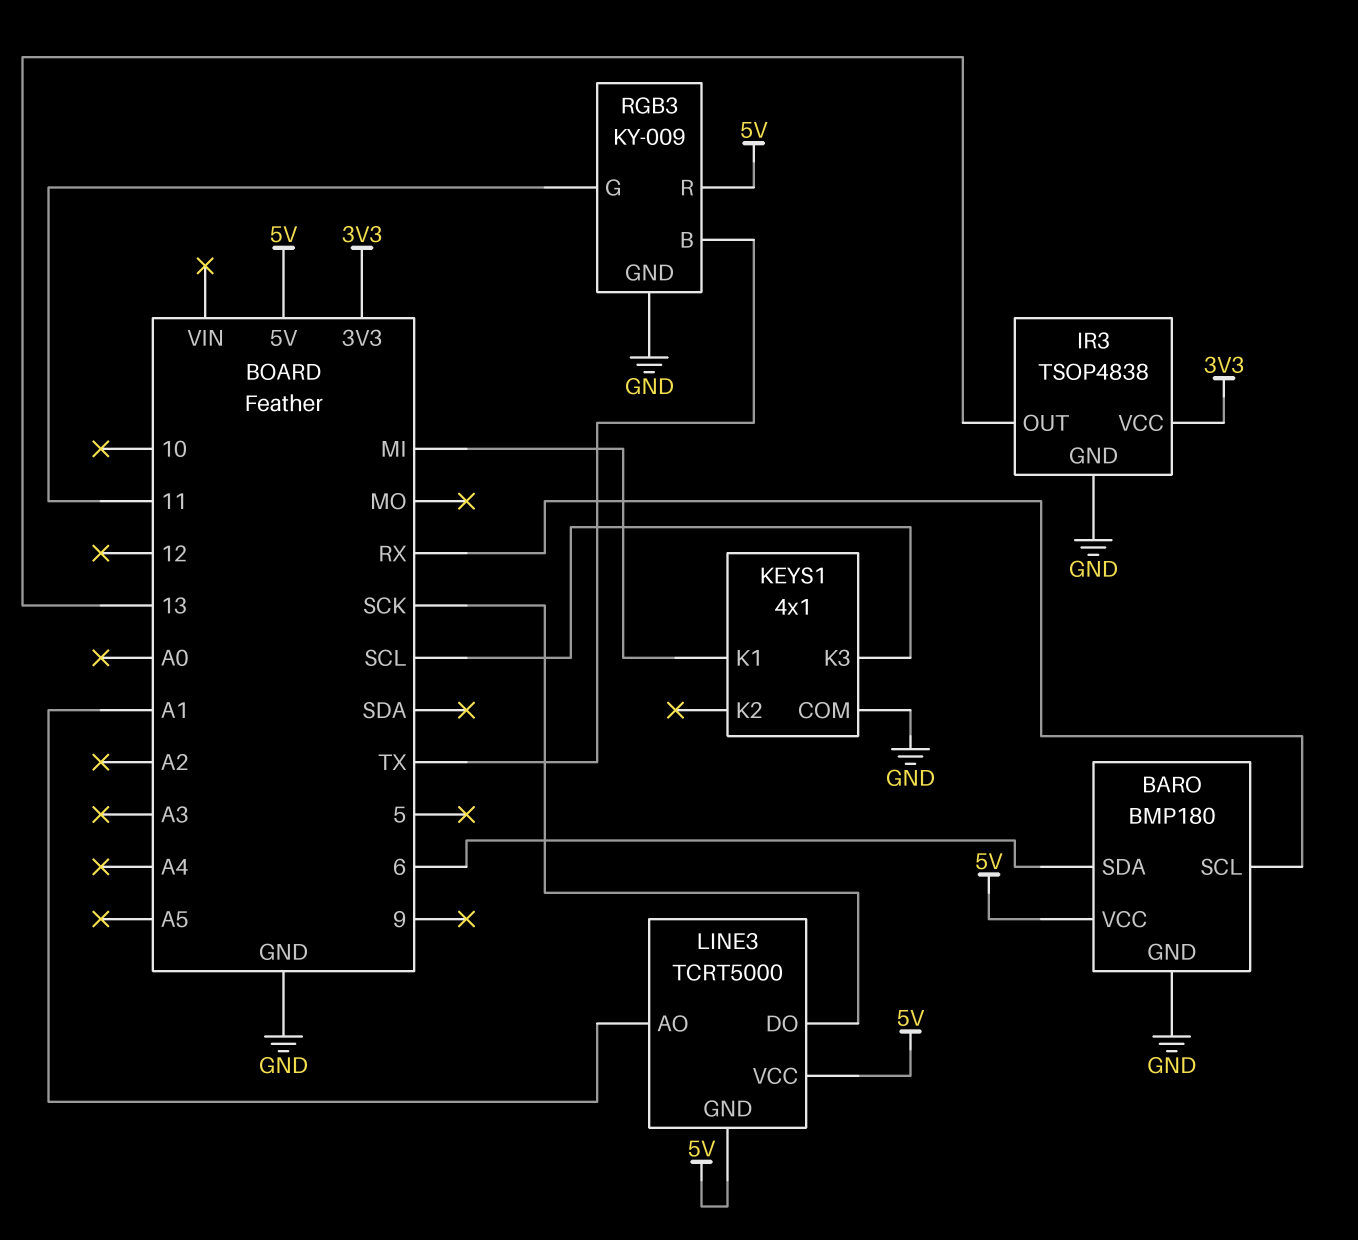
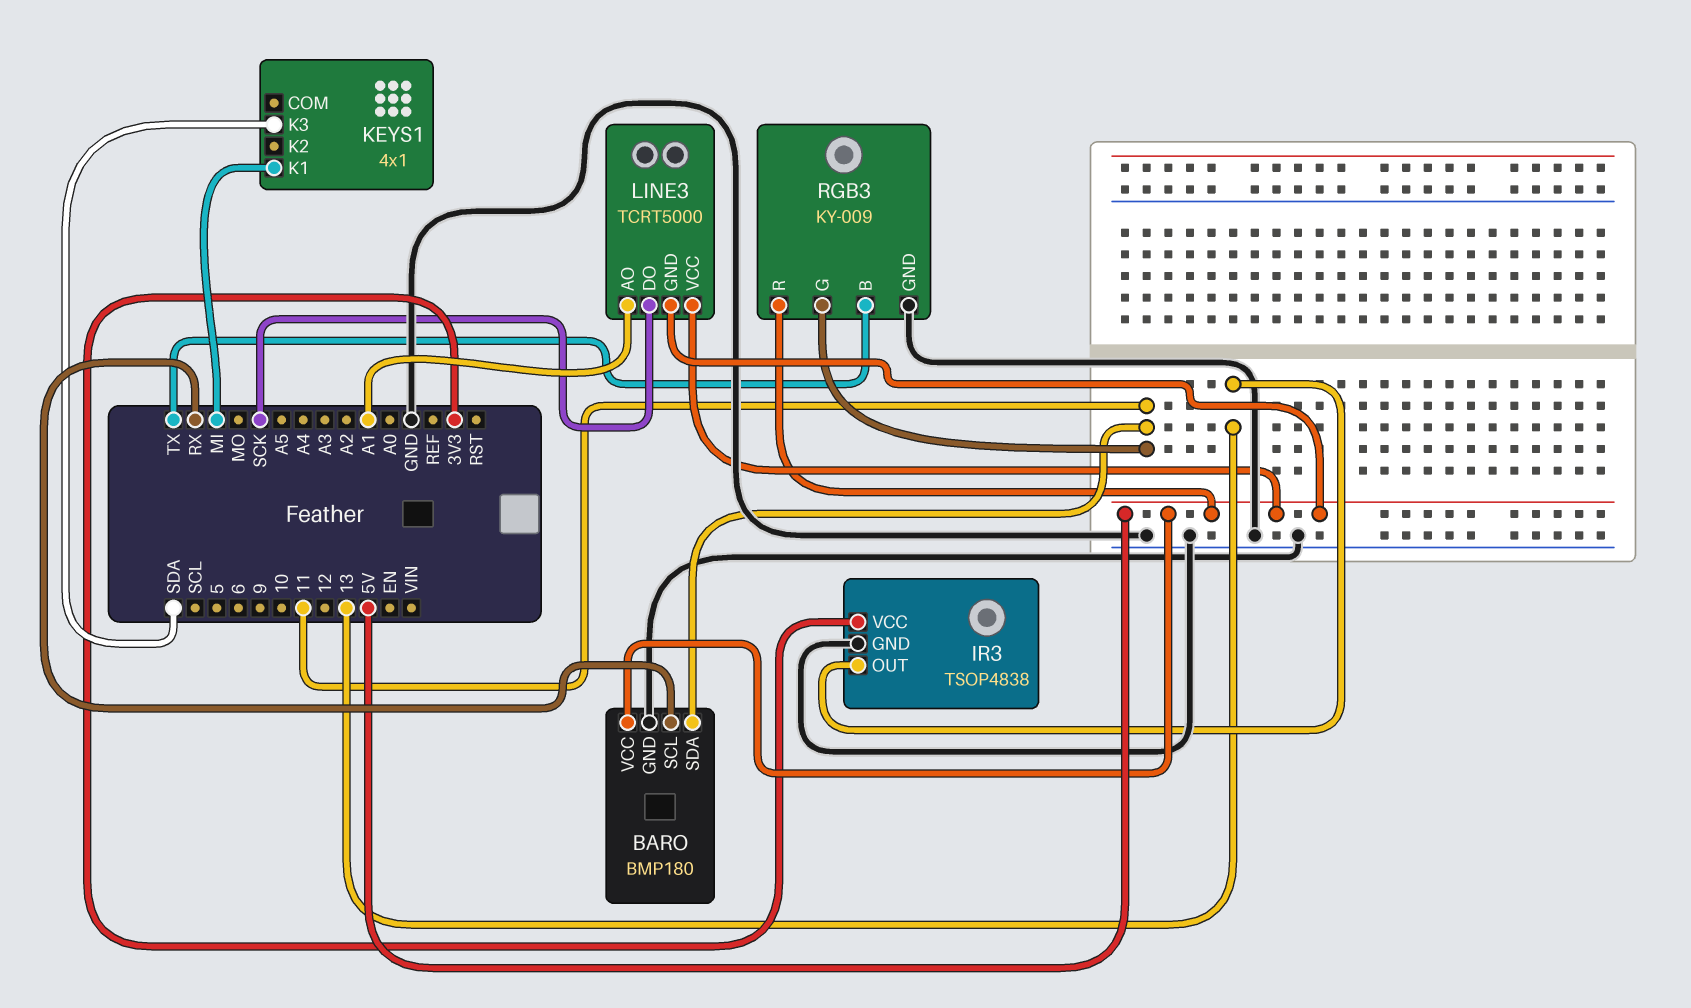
BARO pin SDA: 6 -> 11
KEYS1 pin COM: GND -> none
KEYS1 pin K3: SCL -> SDA

